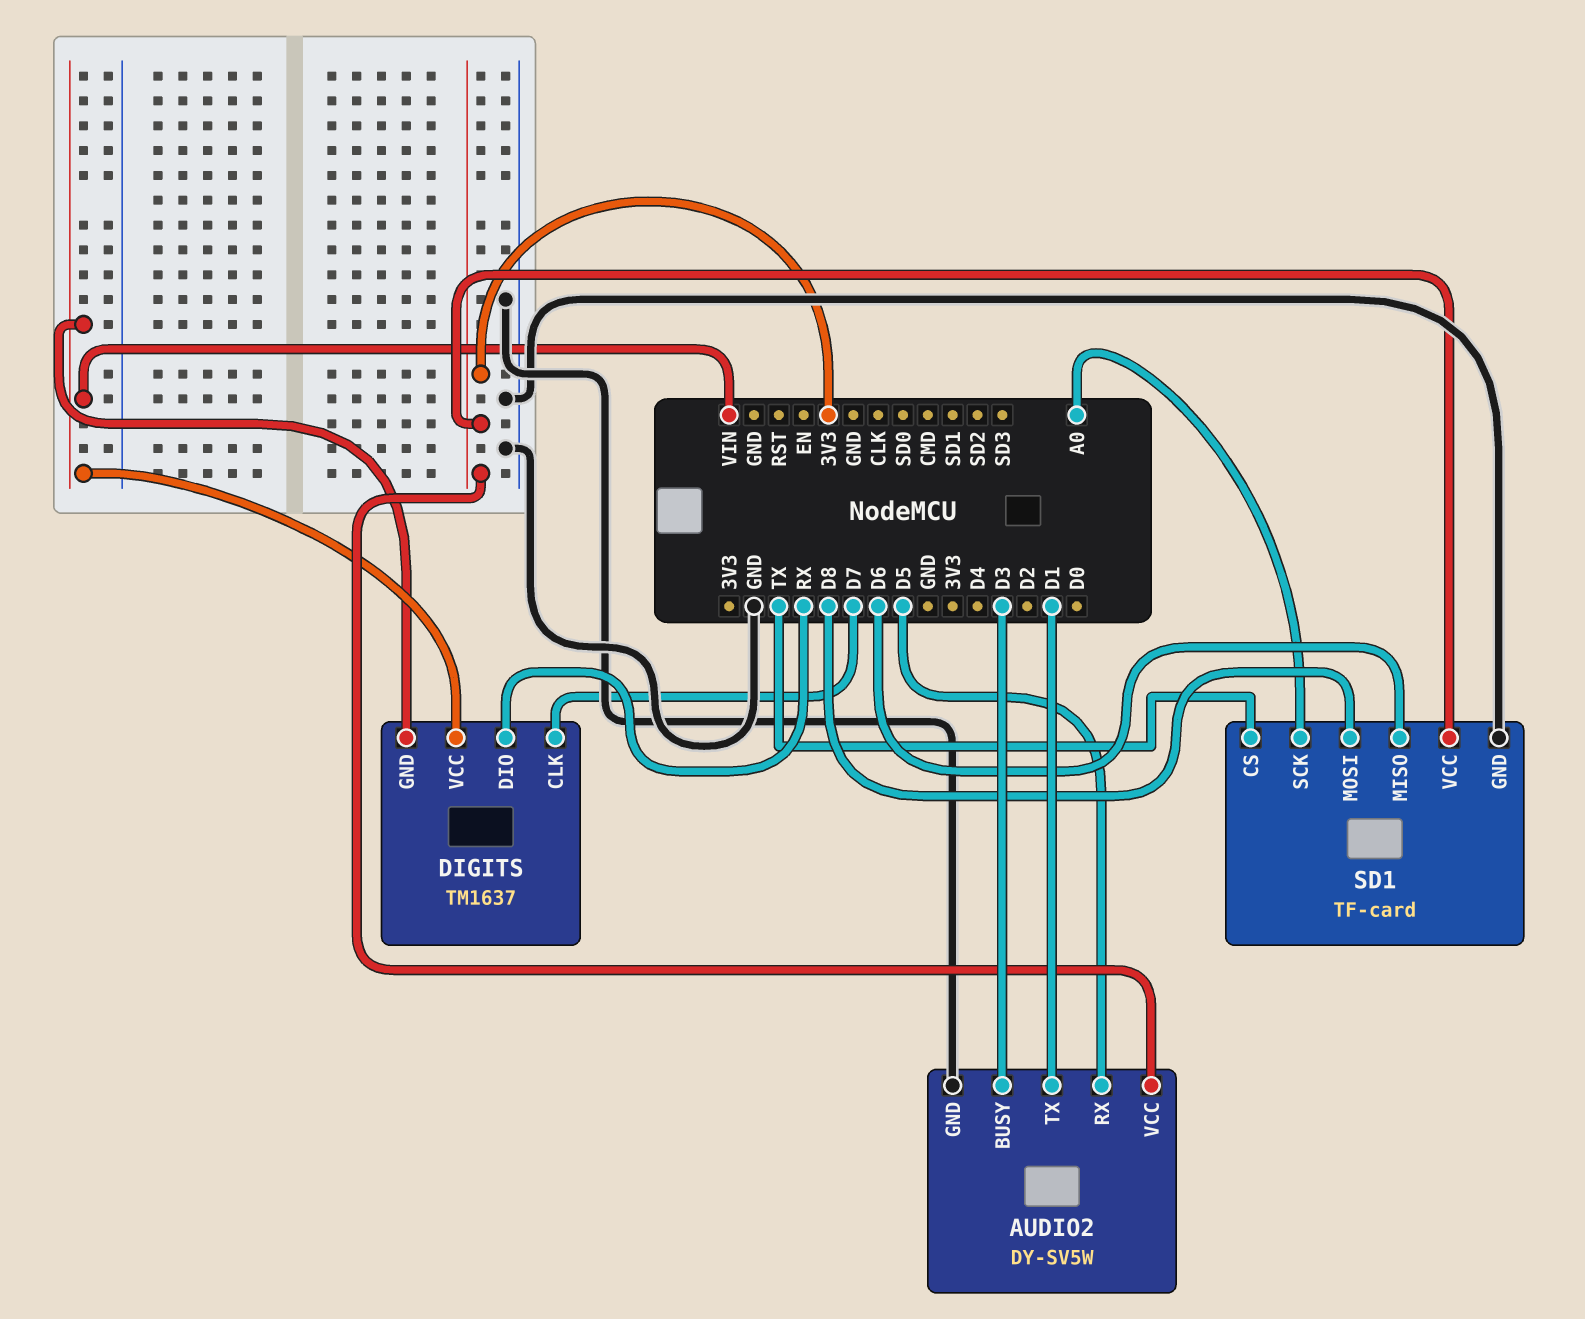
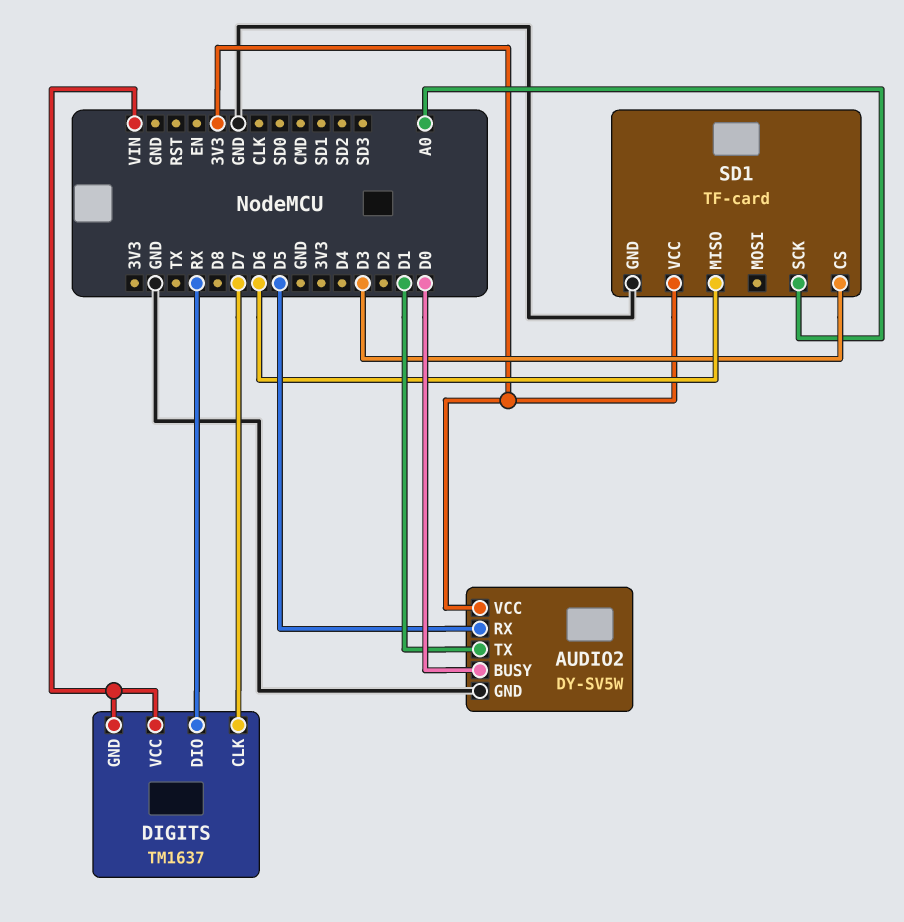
AUDIO2 pin BUSY: D3 -> D0
SD1 pin CS: TX -> D3
SD1 pin MOSI: D8 -> none

